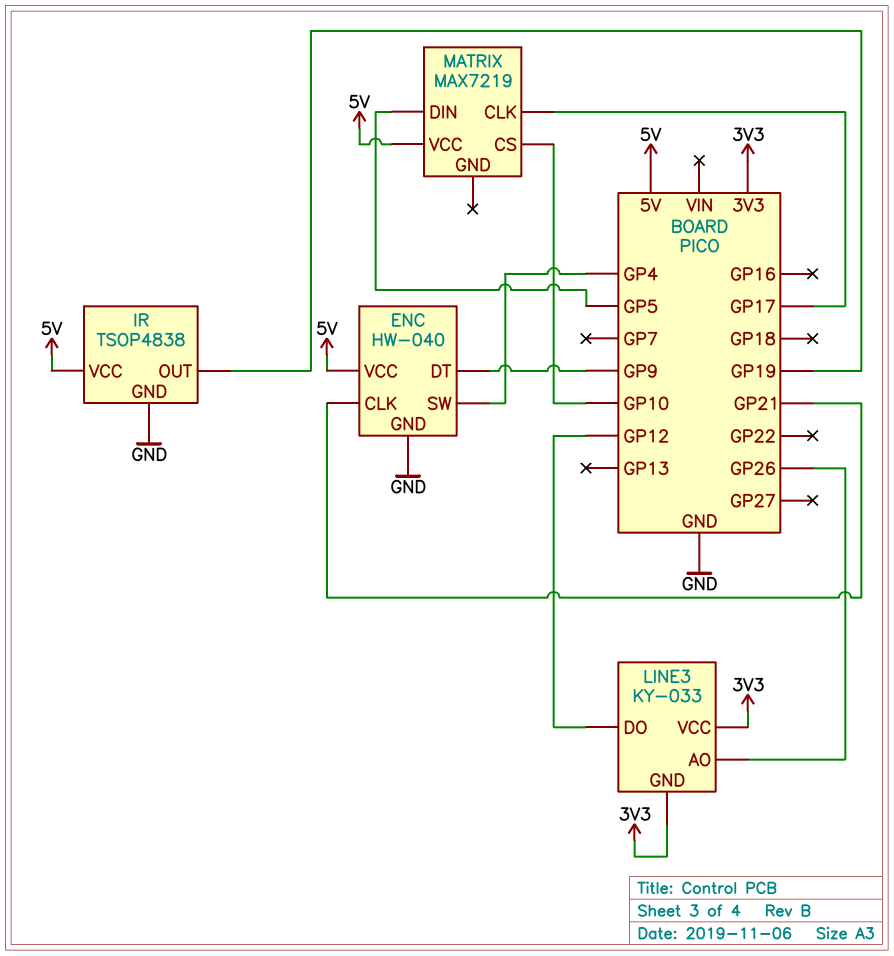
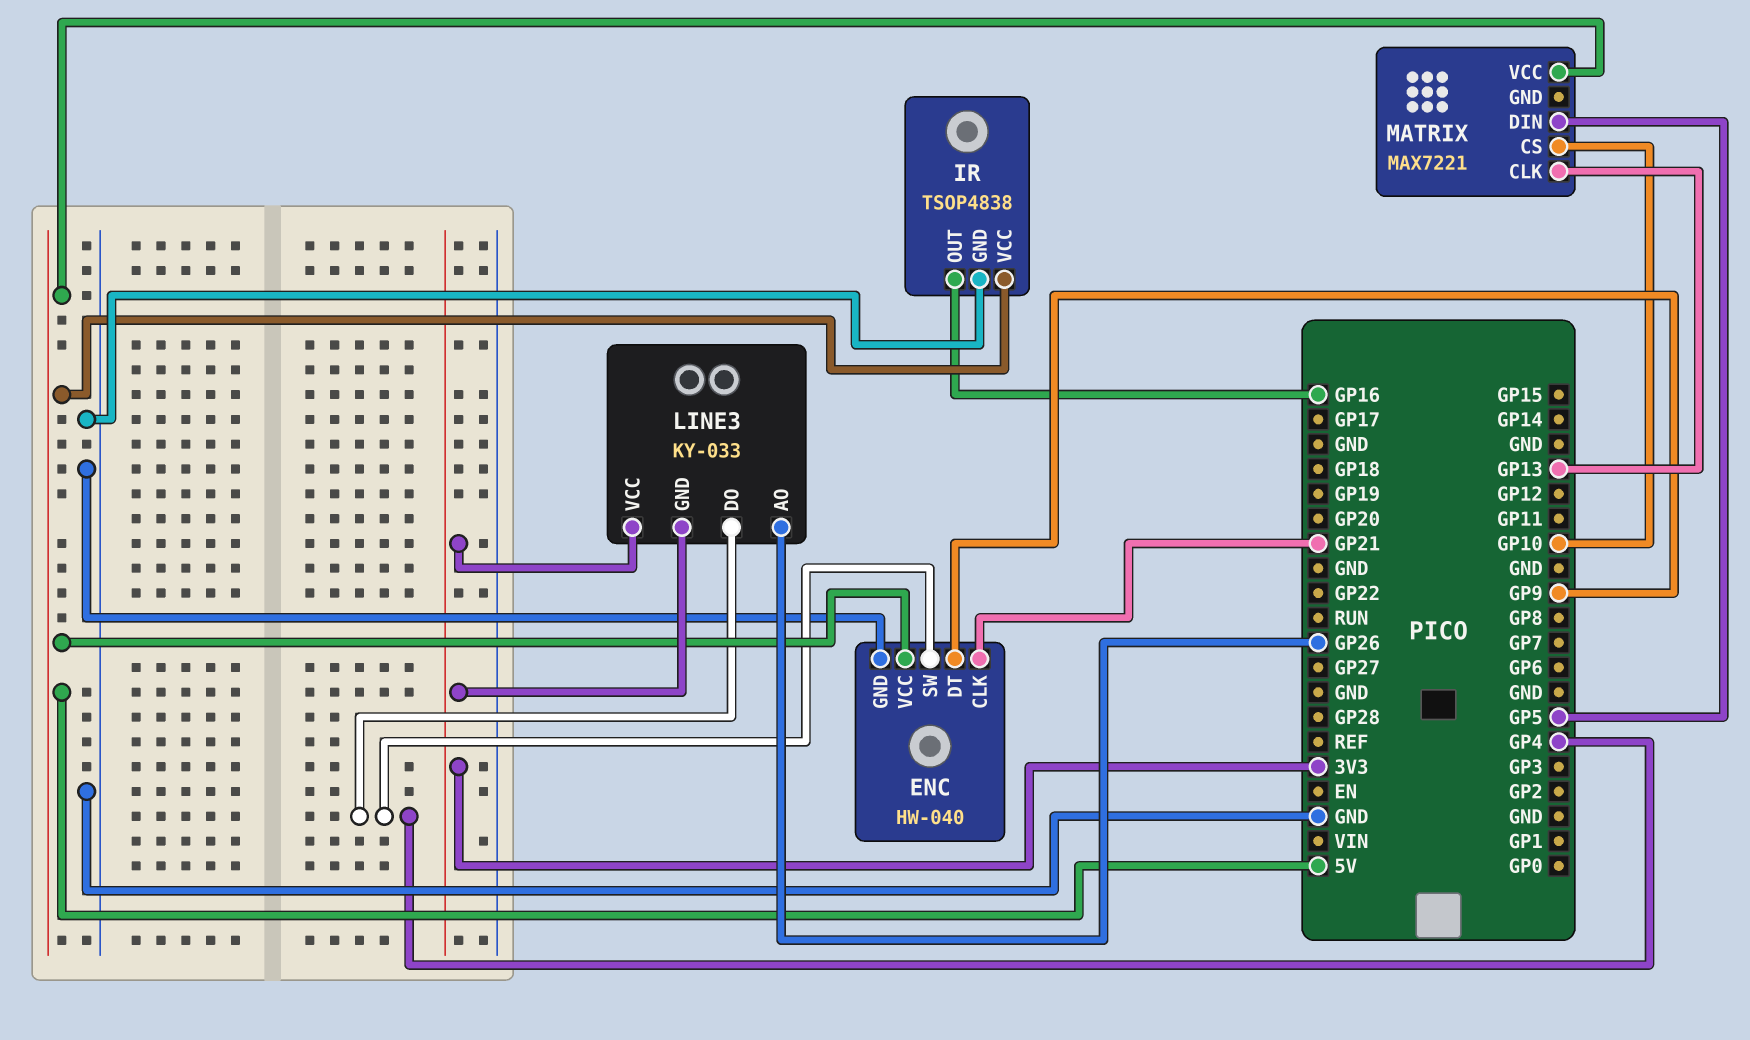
IR pin OUT: GP19 -> GP16
LINE3 pin DO: GP12 -> GP4
MATRIX: MAX7219 -> MAX7221
MATRIX pin CLK: GP17 -> GP13

